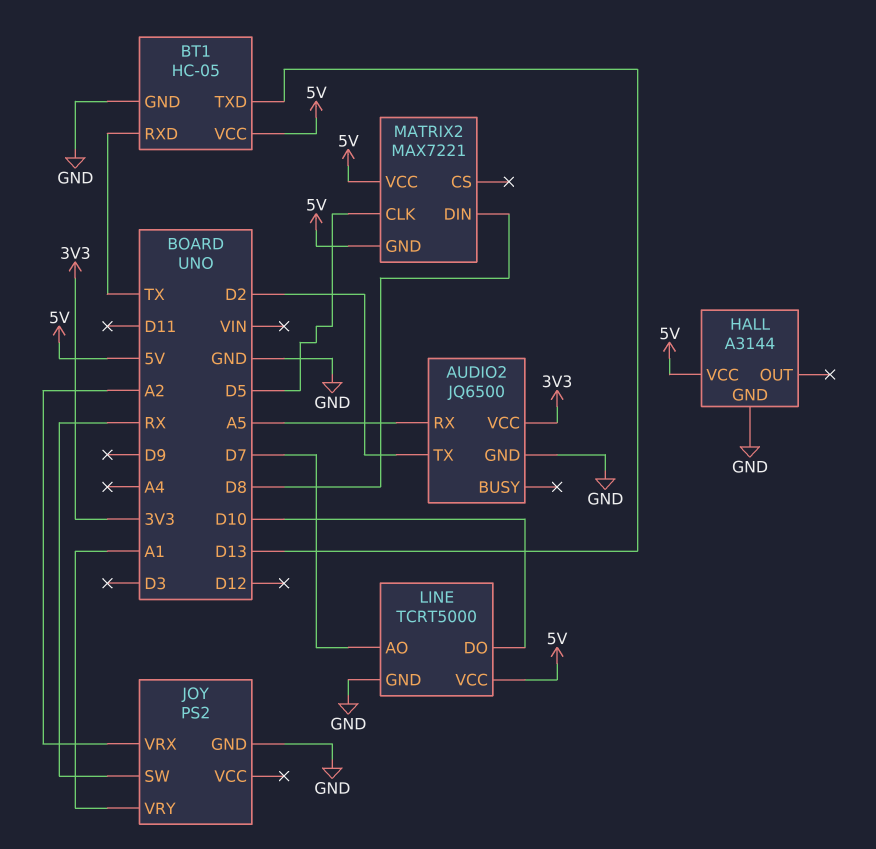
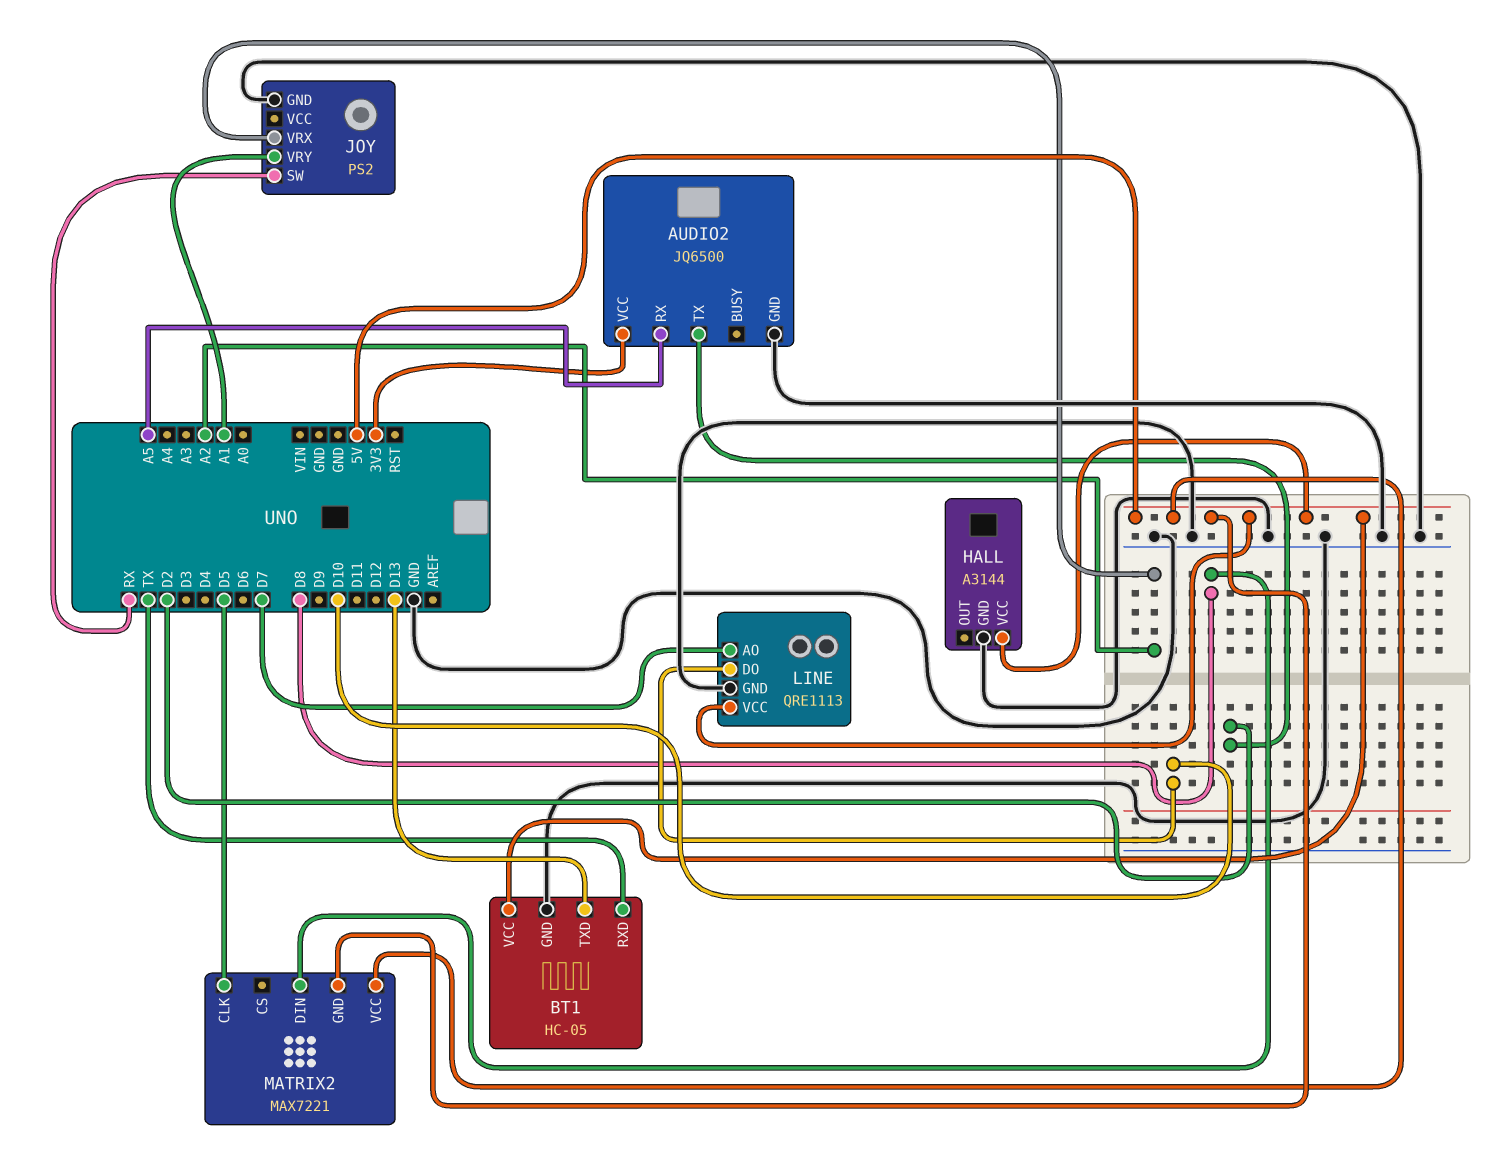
LINE: TCRT5000 -> QRE1113

